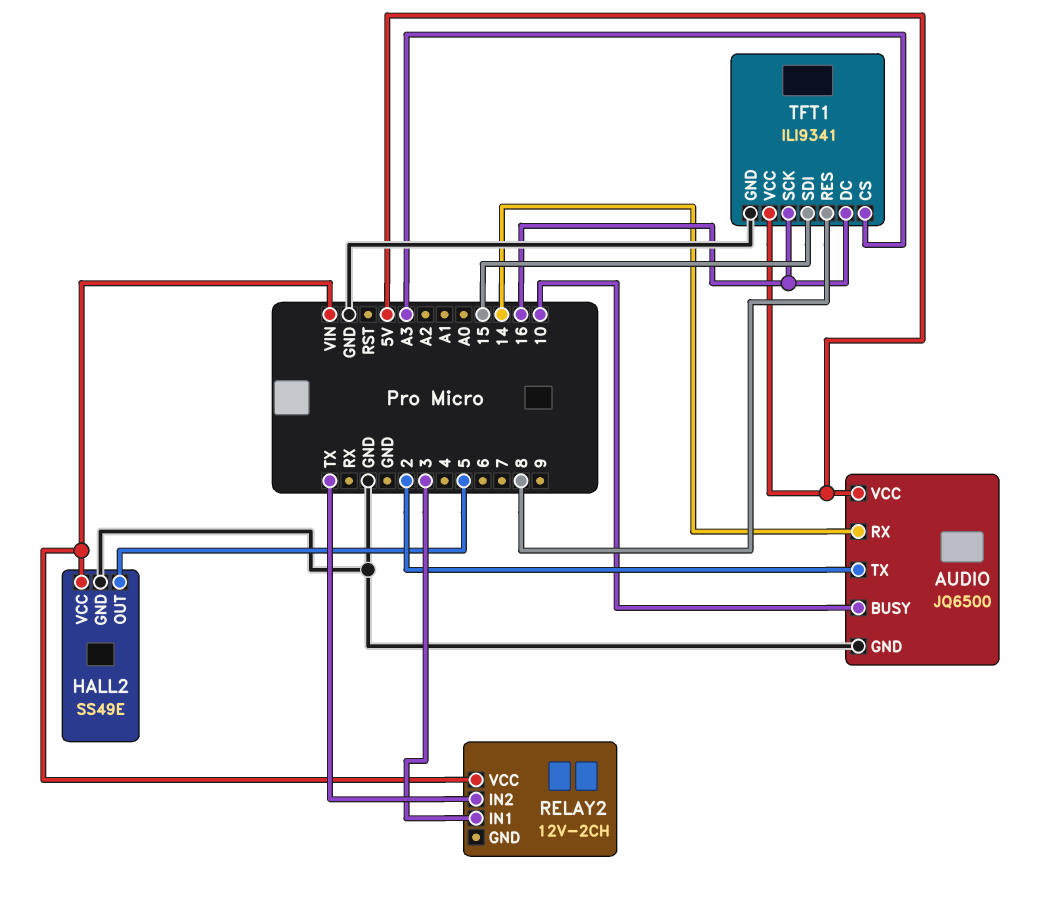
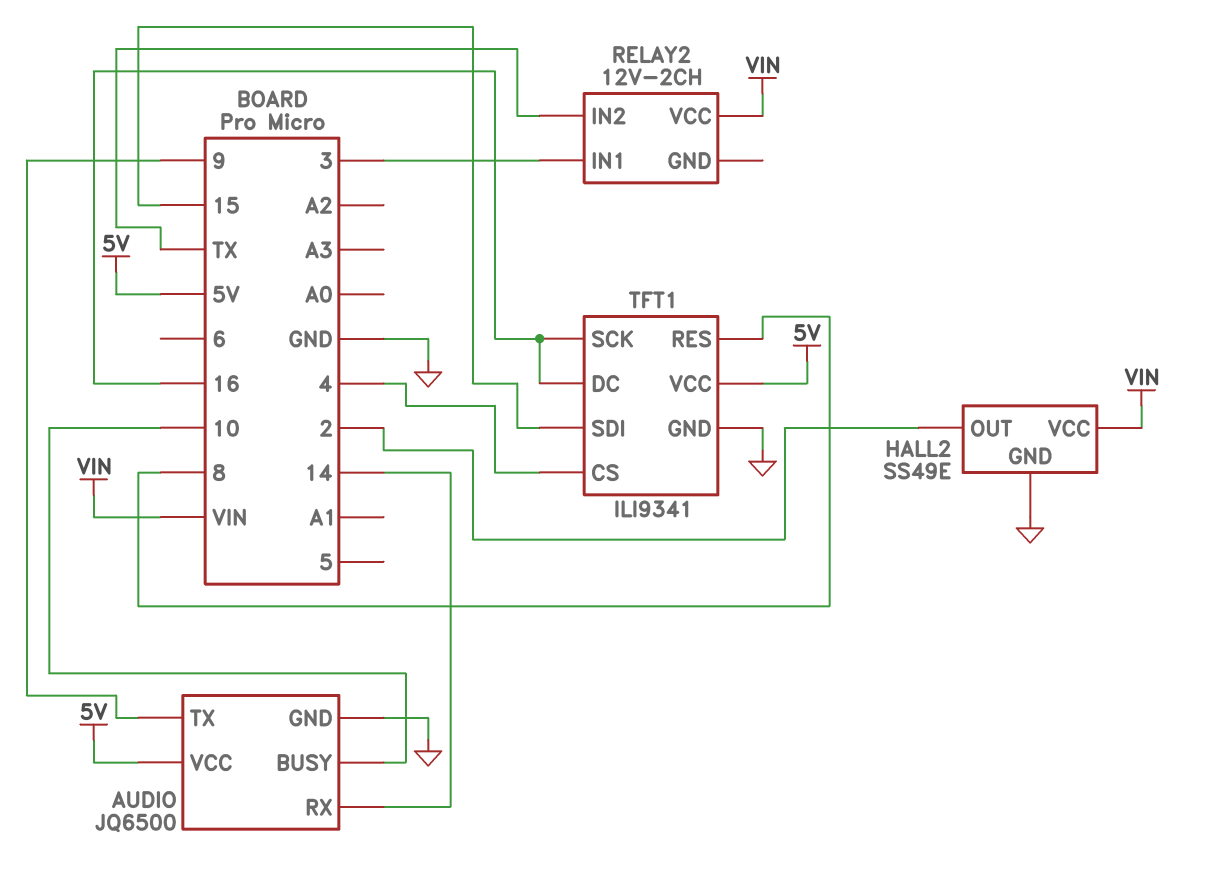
AUDIO pin TX: 2 -> 9
HALL2 pin OUT: 5 -> 2
TFT1 pin CS: A3 -> 4

